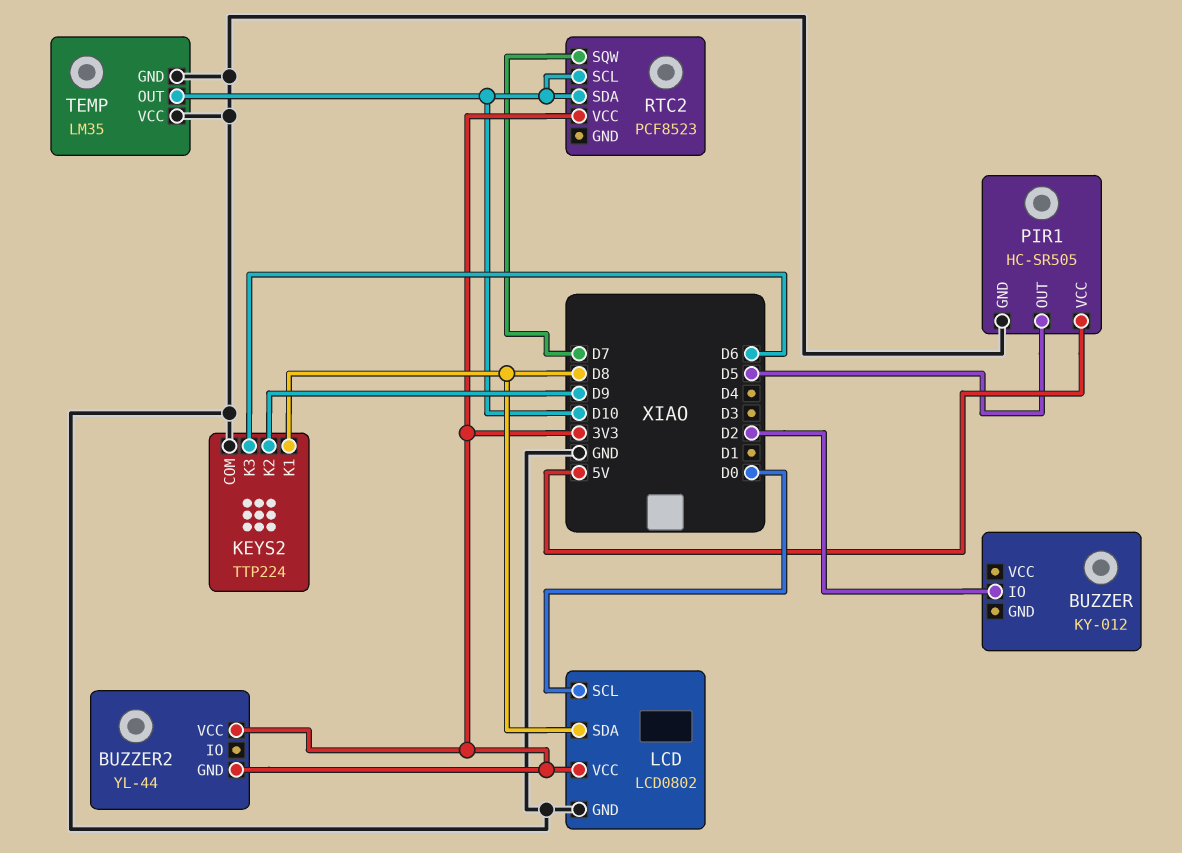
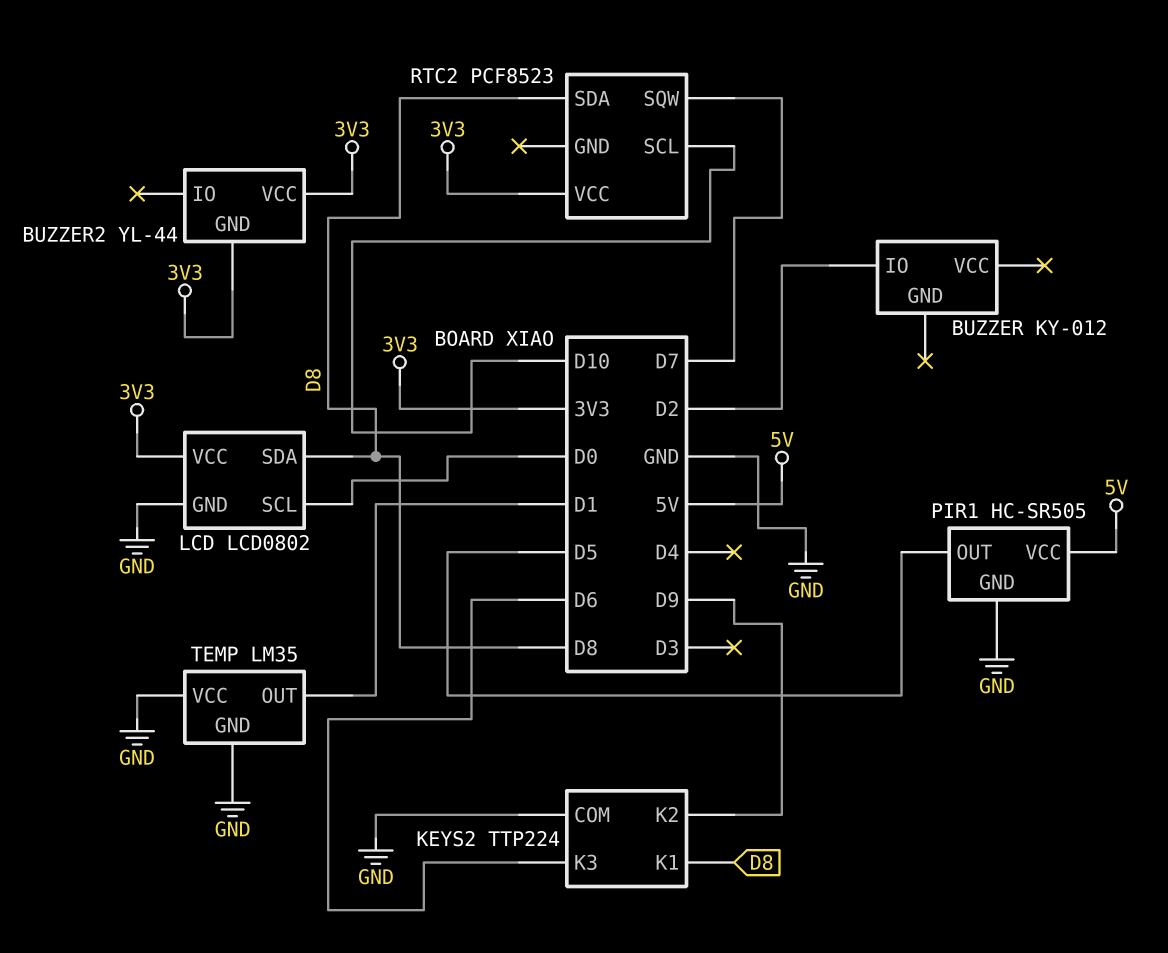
RTC2 pin SDA: D10 -> D8
TEMP pin OUT: D10 -> D1

